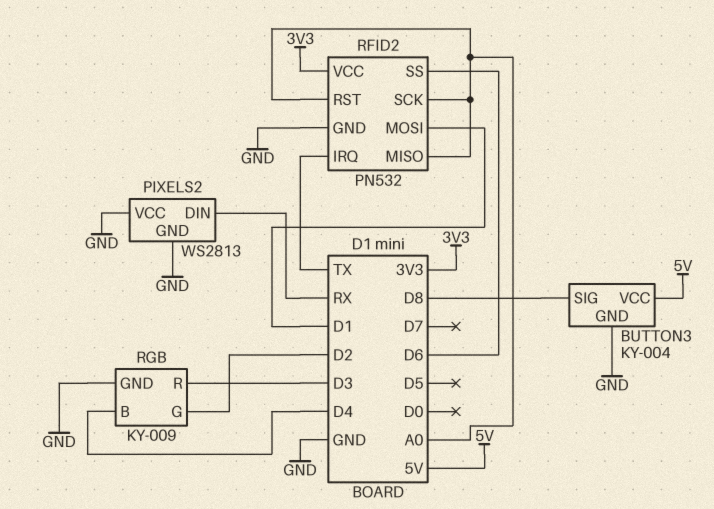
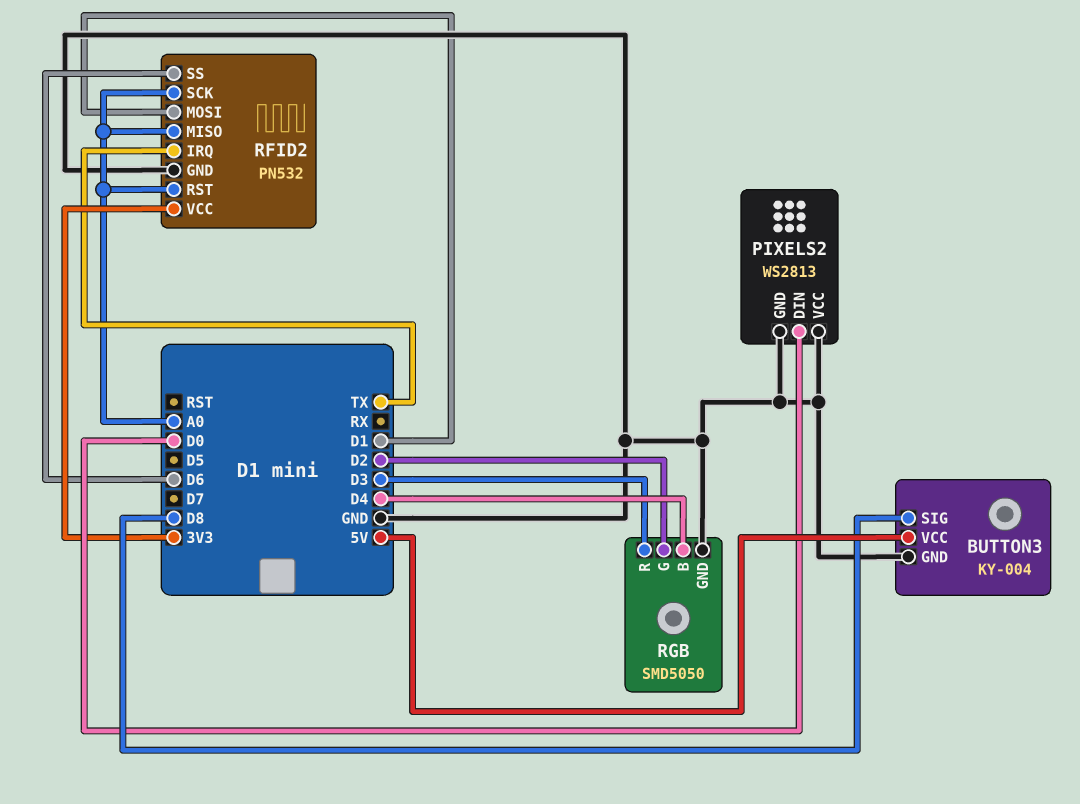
PIXELS2 pin DIN: RX -> D0
RGB: KY-009 -> SMD5050

